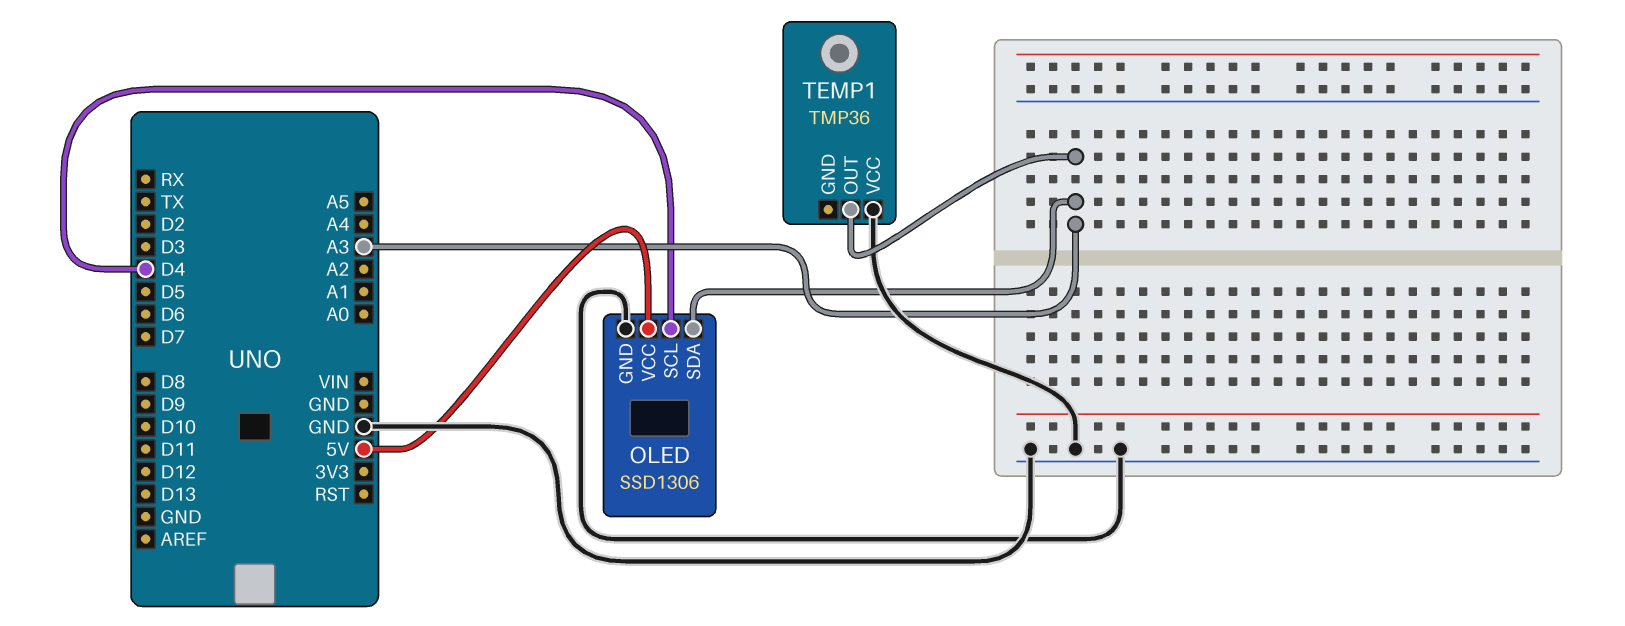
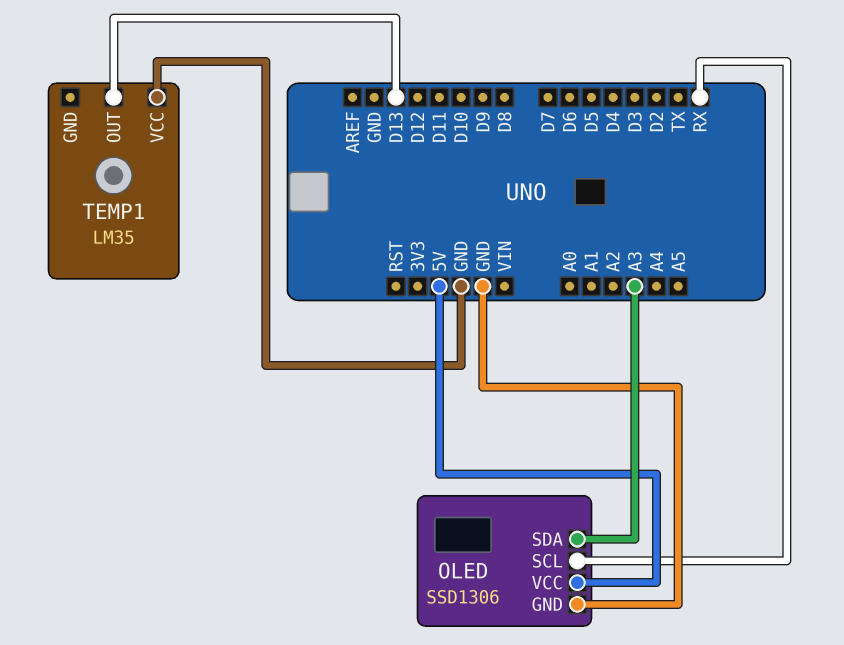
OLED pin SCL: D4 -> RX
TEMP1: TMP36 -> LM35
TEMP1 pin OUT: A3 -> D13

